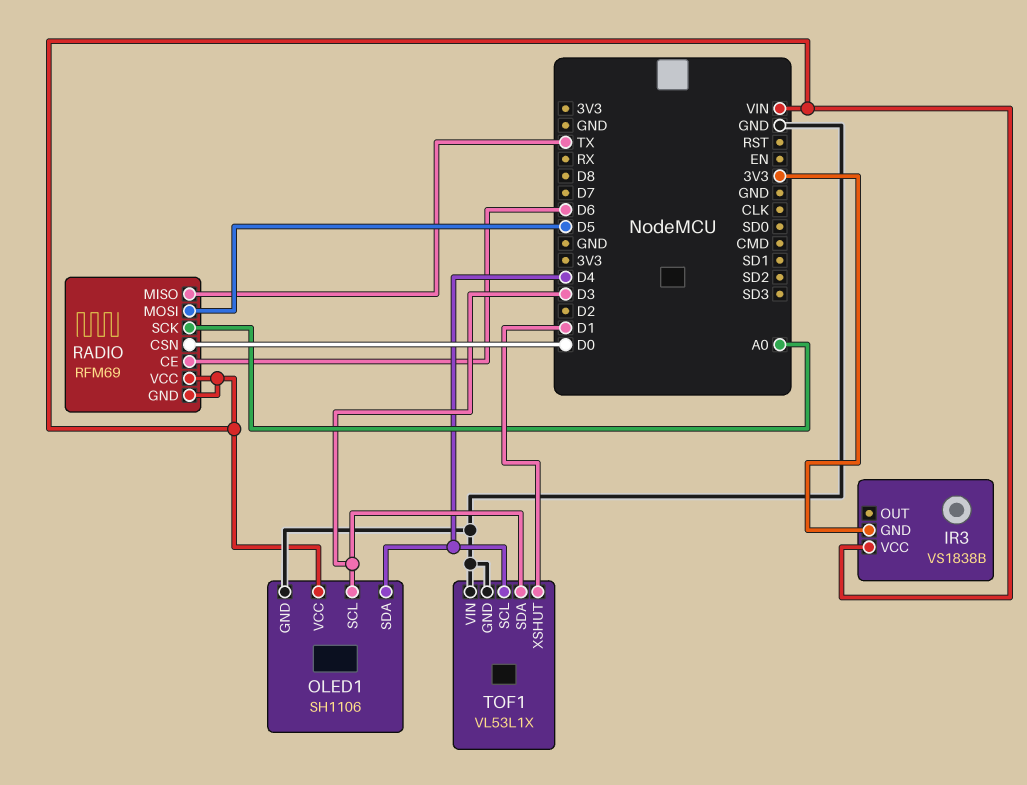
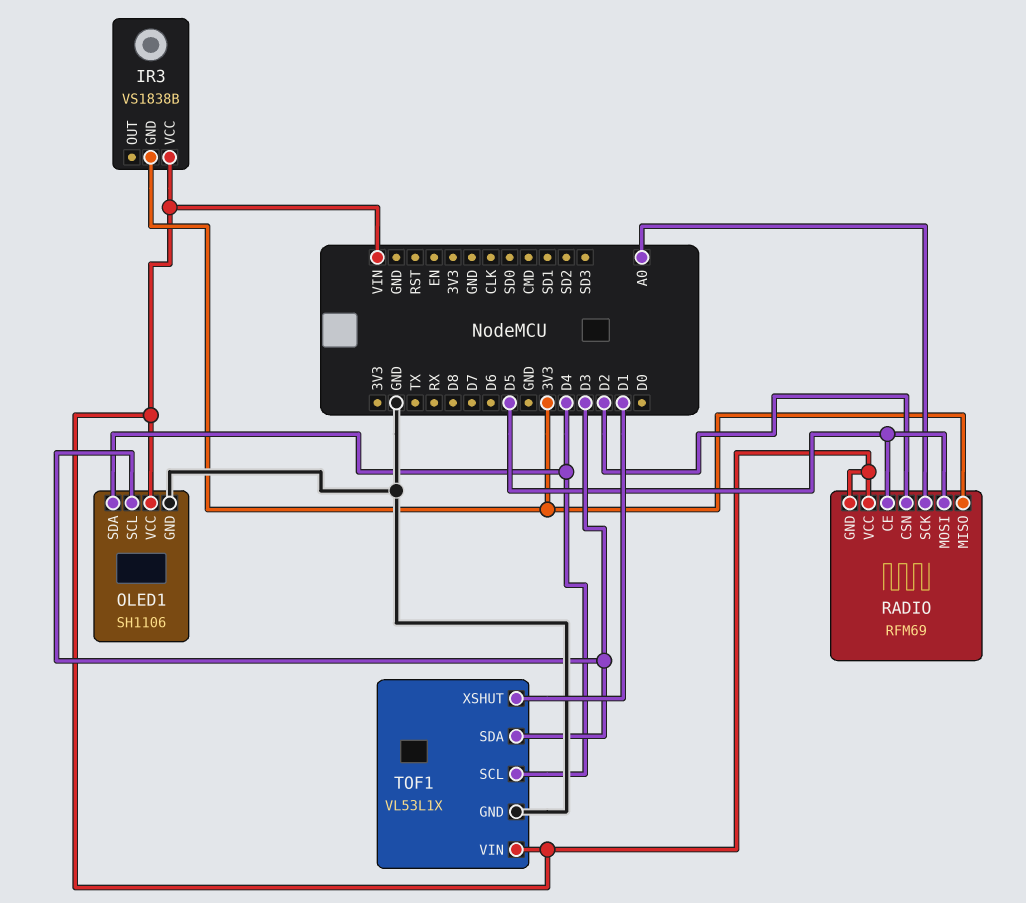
RADIO pin CE: D6 -> D5
RADIO pin CSN: D0 -> D2
RADIO pin MISO: TX -> 3V3
TOF1 pin VIN: GND -> VIN

